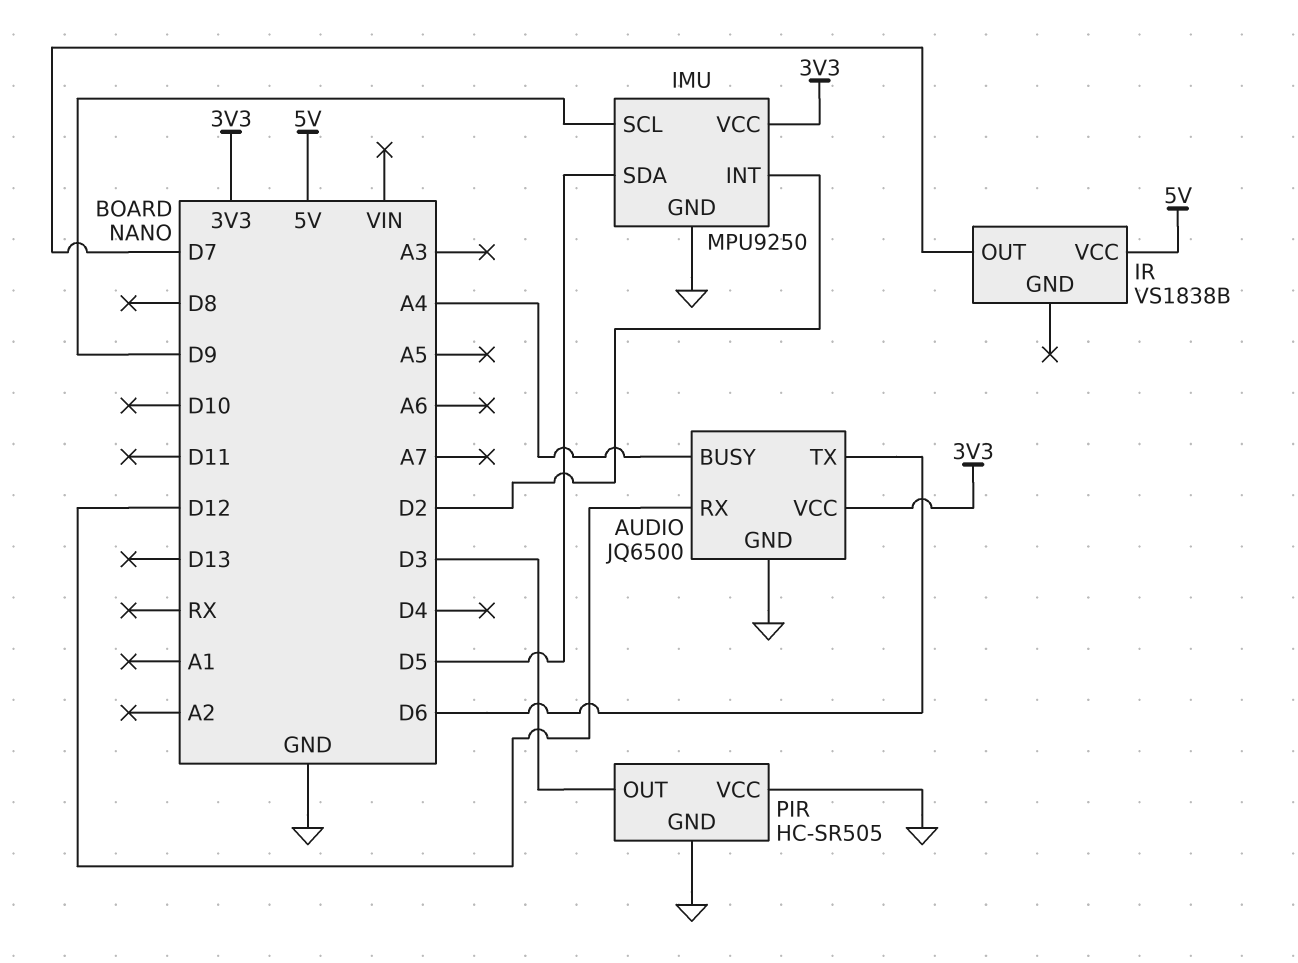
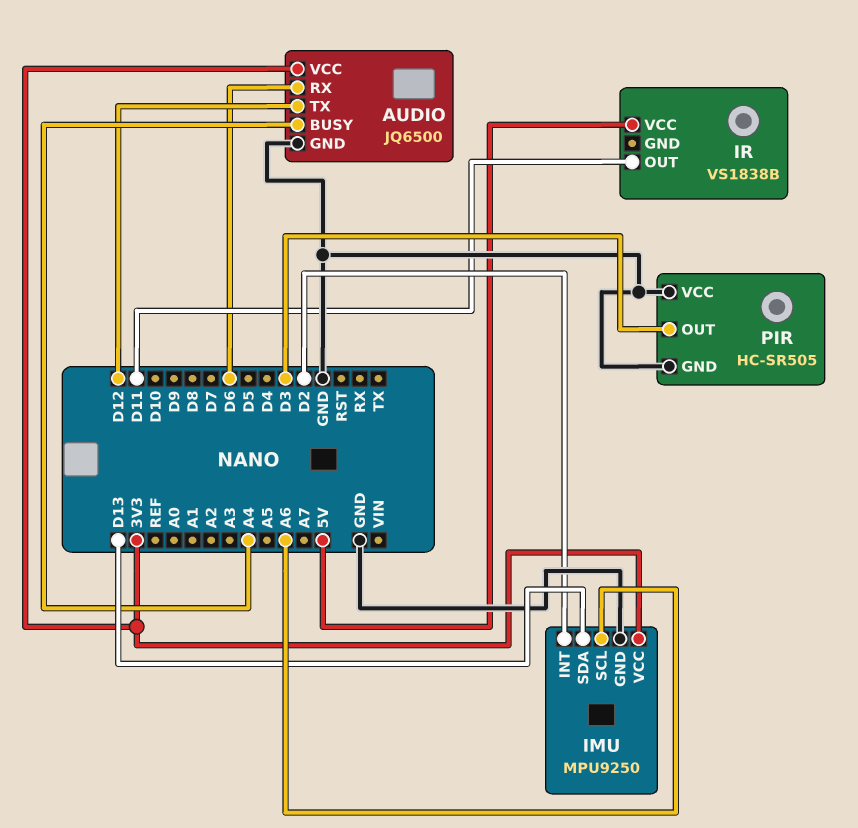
AUDIO pin RX: D12 -> D6
AUDIO pin TX: D6 -> D12
IMU pin SCL: D9 -> A6
IMU pin SDA: D5 -> D13
IR pin OUT: D7 -> D11

